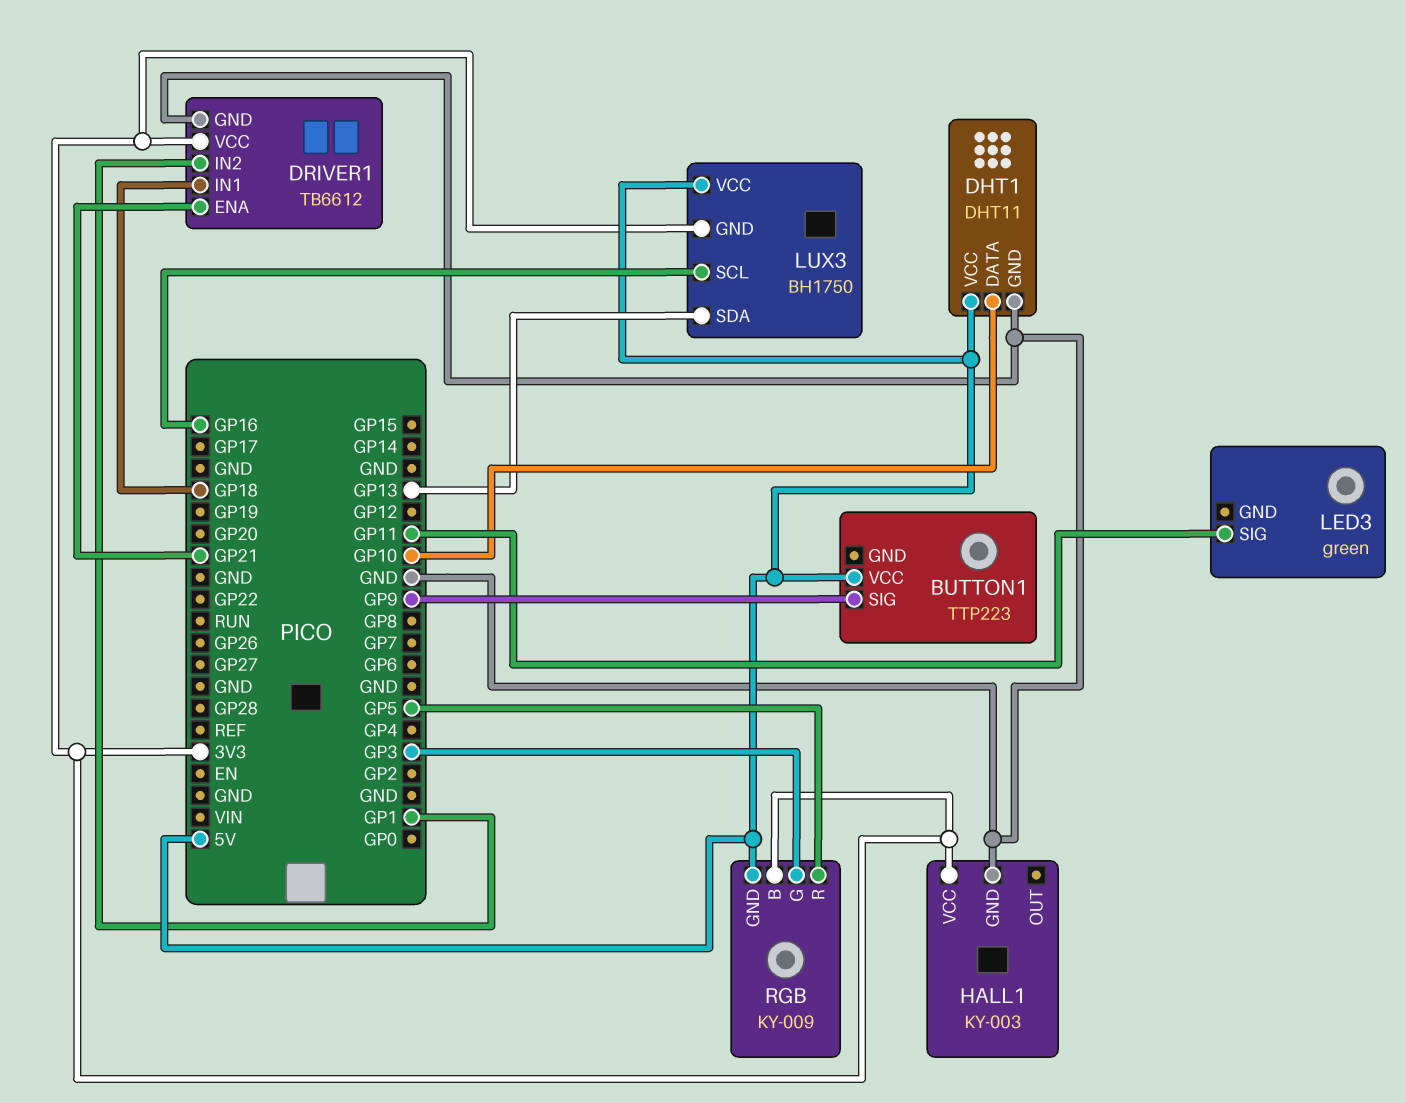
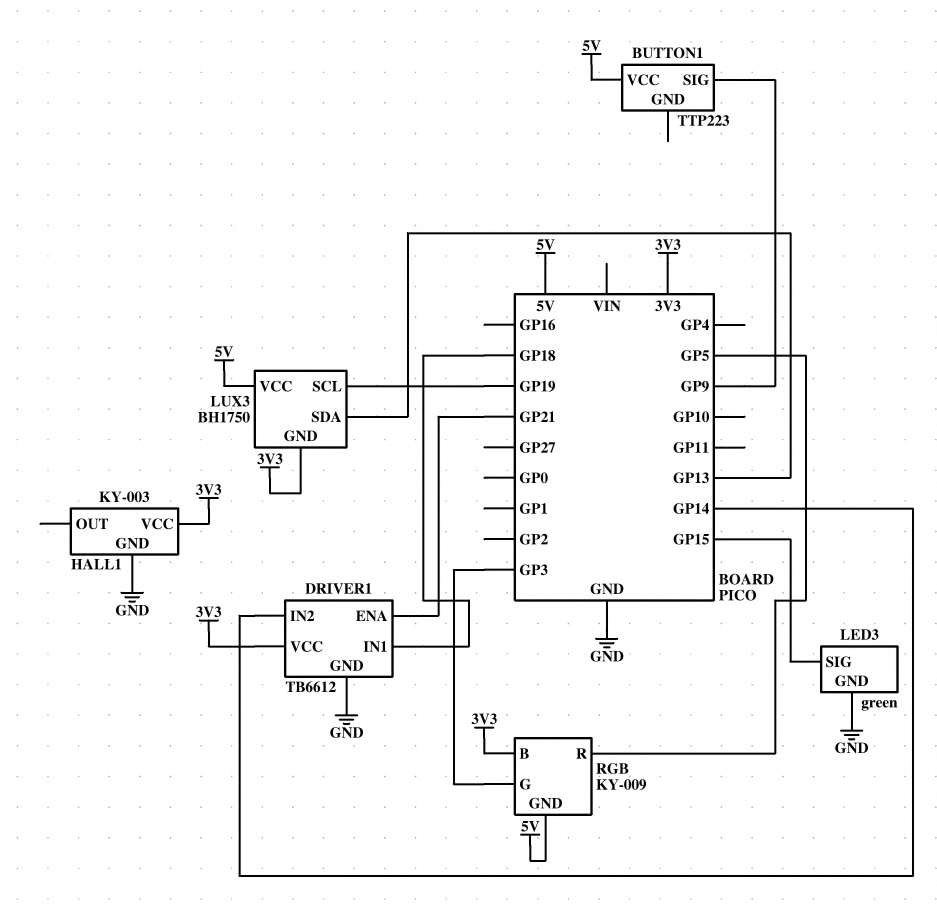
DHT1: DHT11 -> none
DHT1 pin DATA: GP10 -> none
DHT1 pin GND: GND -> none
DHT1 pin VCC: 5V -> none
DRIVER1 pin IN2: GP1 -> GP14
LED3 pin GND: none -> GND
LED3 pin SIG: GP11 -> GP15
LUX3 pin SCL: GP16 -> GP19

